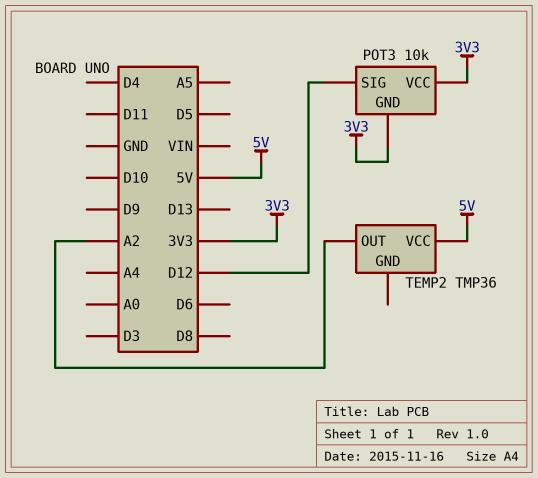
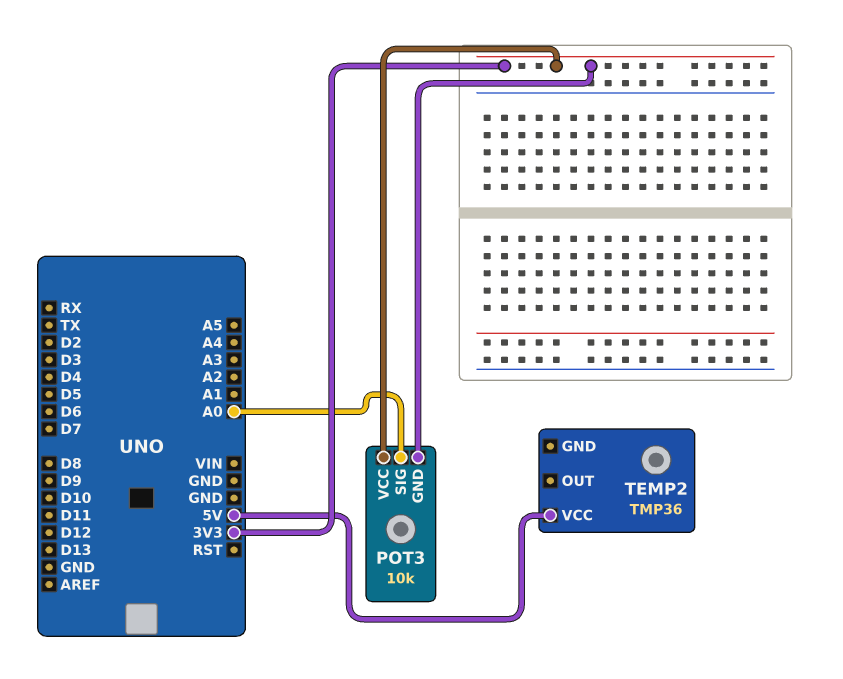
POT3 pin SIG: D12 -> A0
TEMP2 pin OUT: A2 -> none

